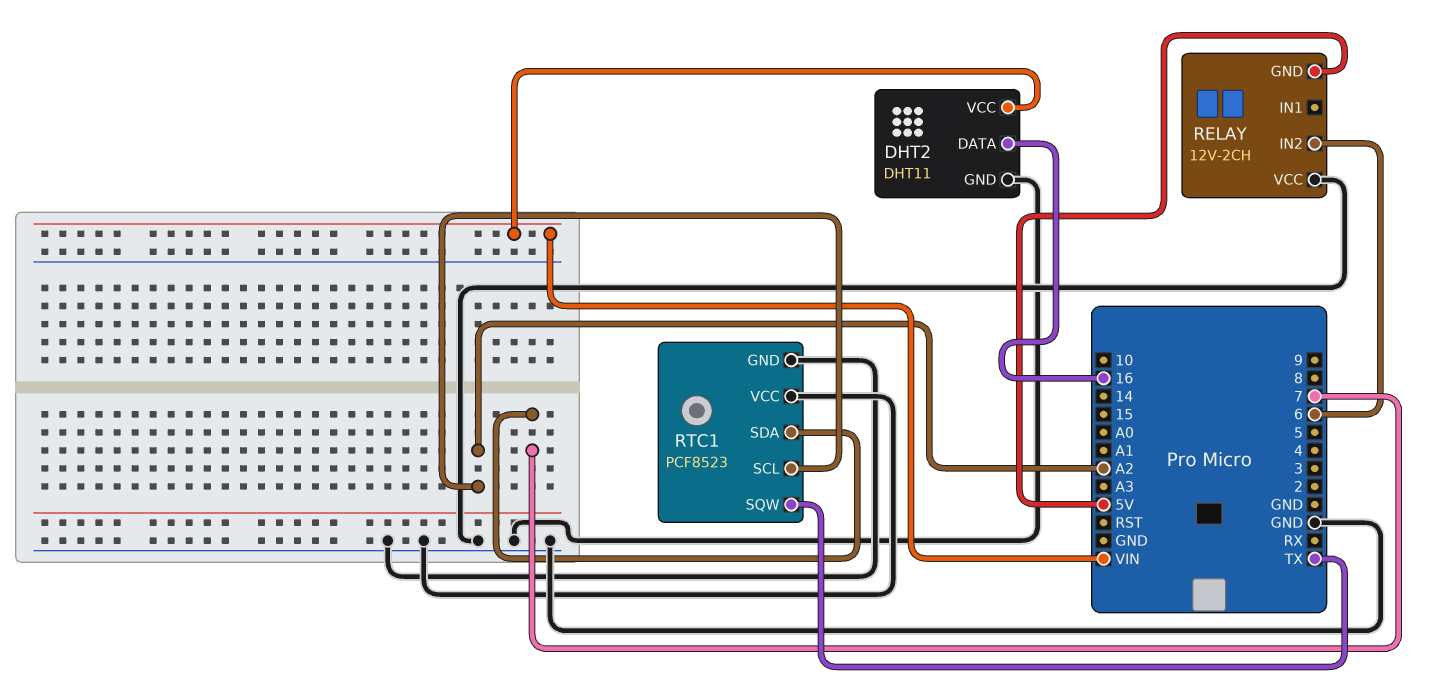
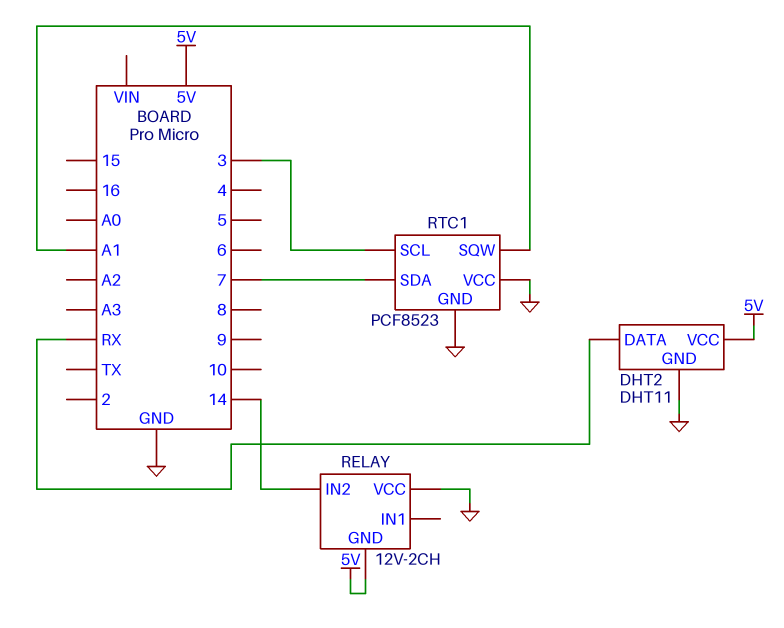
DHT2 pin DATA: 16 -> RX
DHT2 pin VCC: VIN -> 5V
RELAY pin IN2: 6 -> 14
RTC1 pin SCL: A2 -> 3
RTC1 pin SQW: TX -> A1

